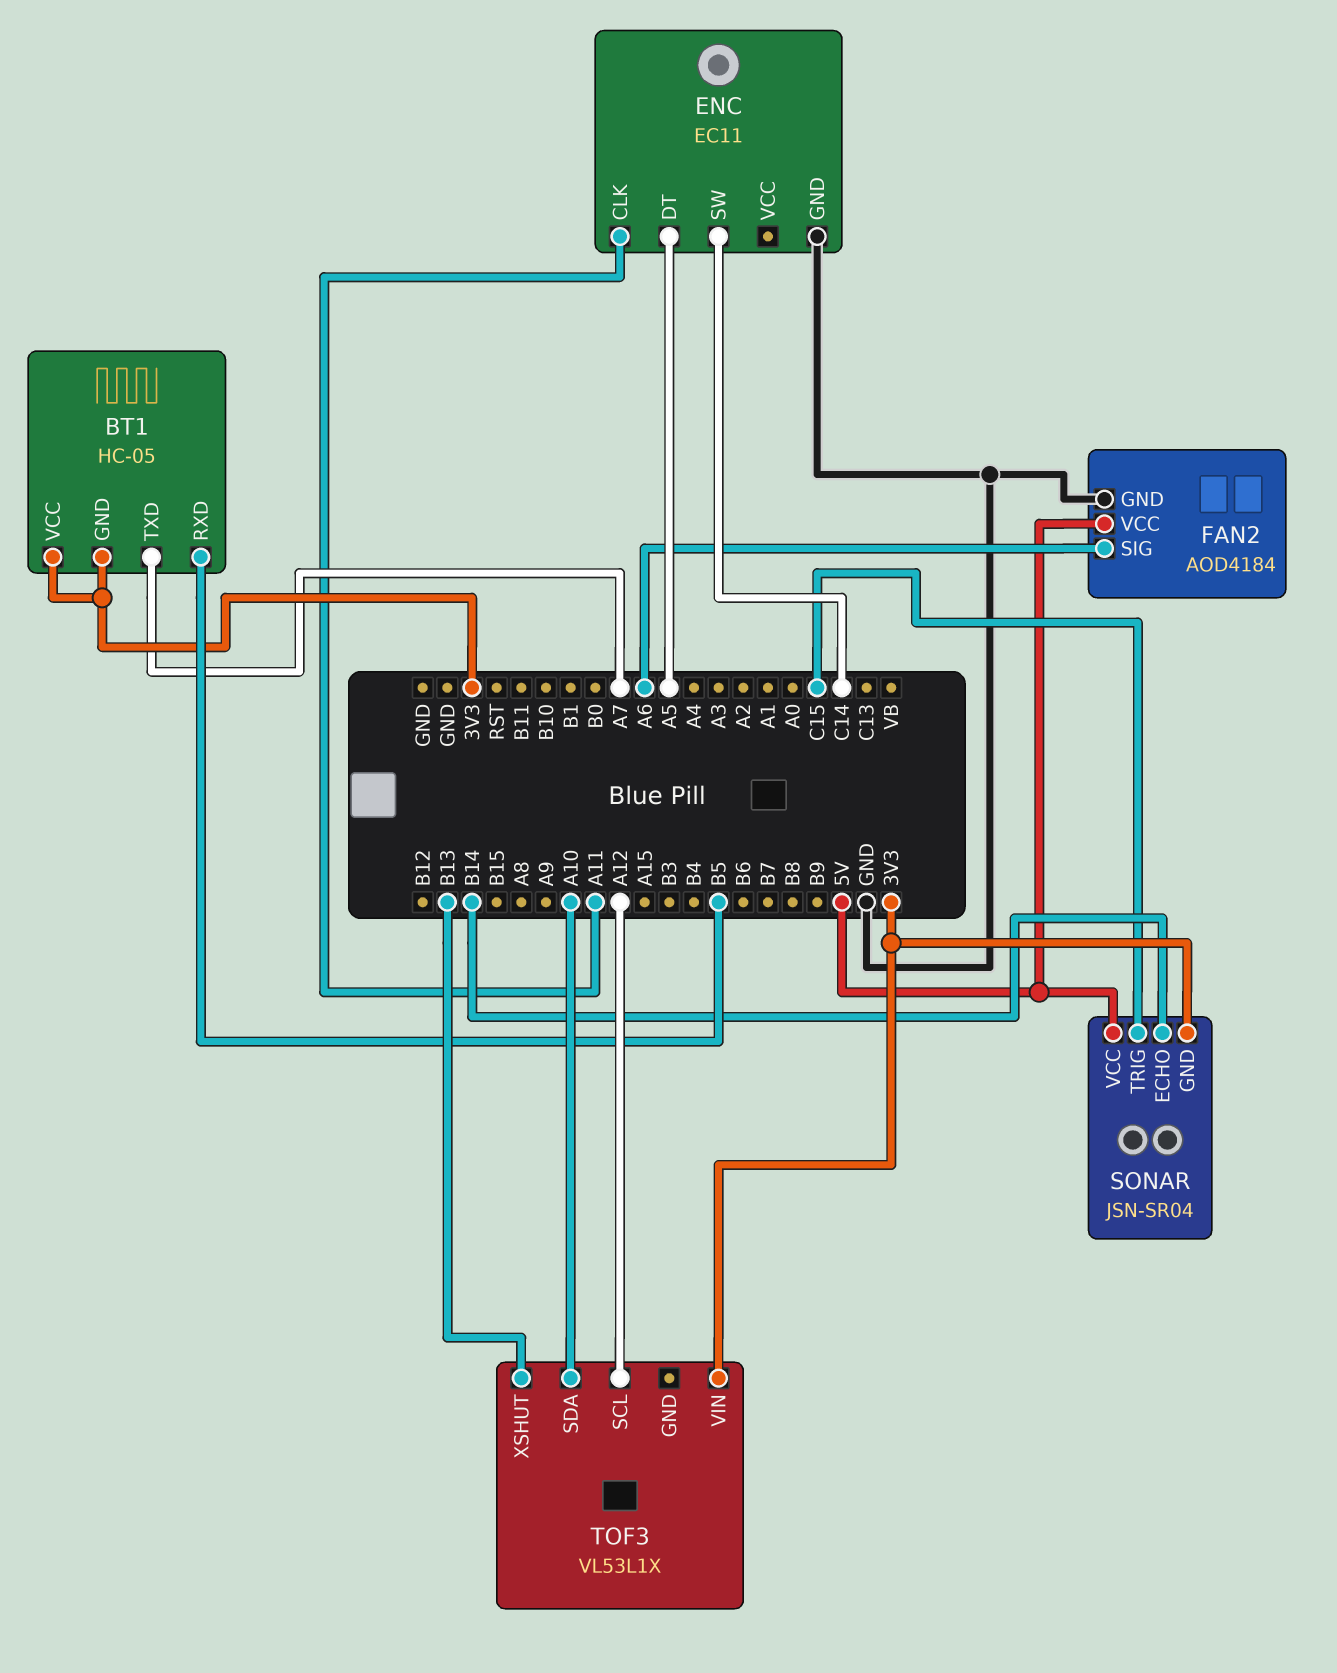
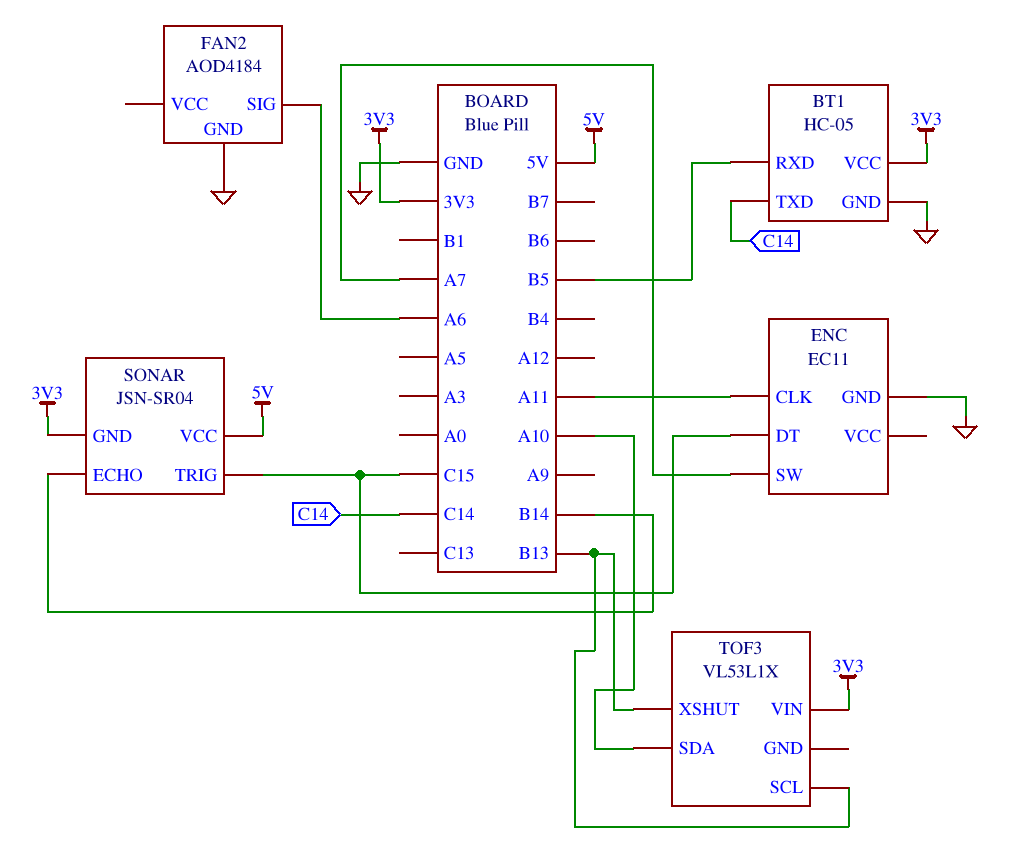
BT1 pin GND: 3V3 -> GND
BT1 pin TXD: A7 -> C14
ENC pin DT: A5 -> C15
ENC pin SW: C14 -> A7
FAN2 pin VCC: 5V -> none
TOF3 pin SCL: A12 -> B13

